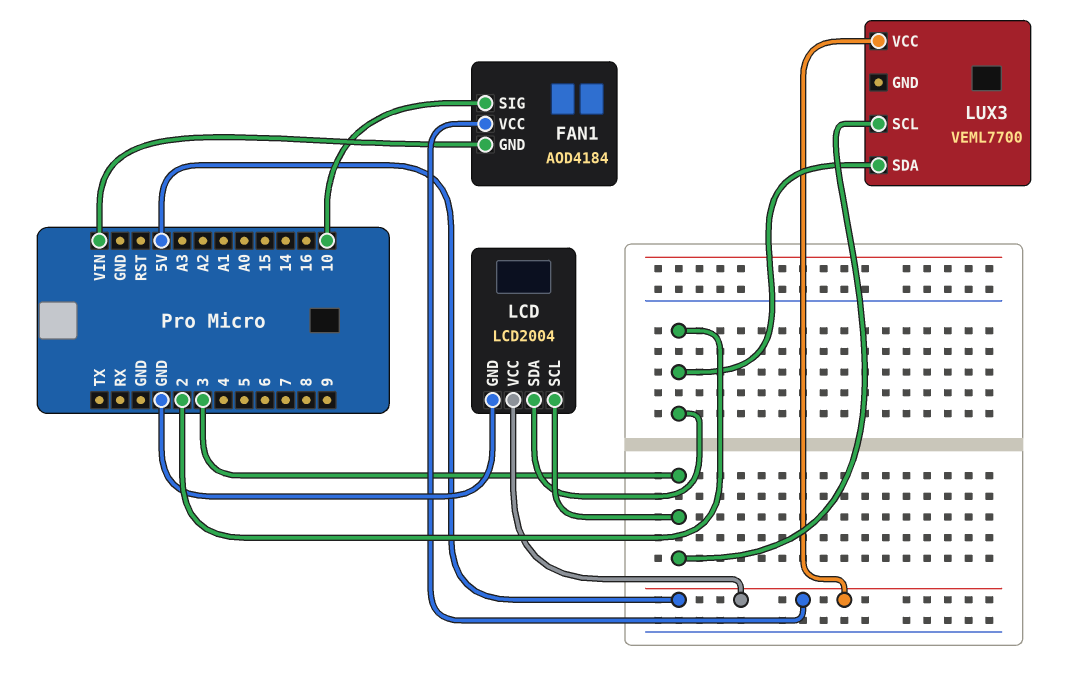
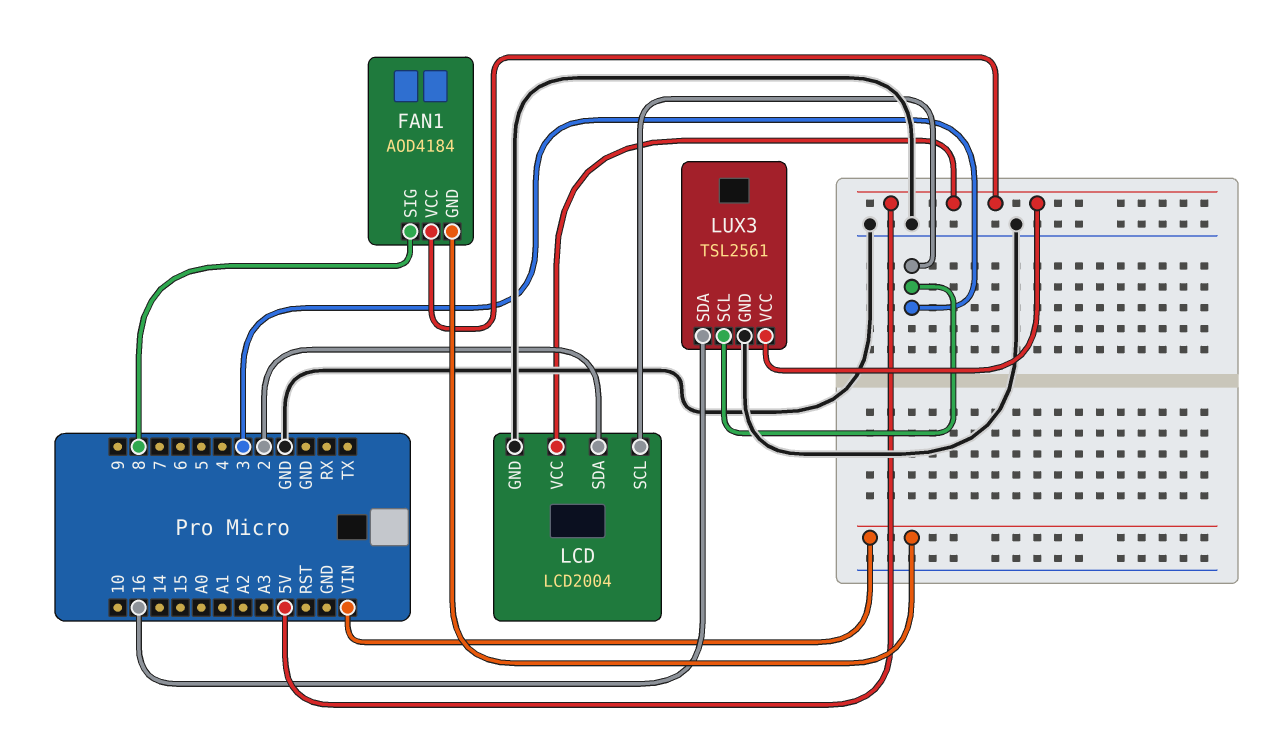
FAN1 pin SIG: 10 -> 8
LUX3: VEML7700 -> TSL2561
LUX3 pin GND: none -> GND
LUX3 pin SDA: 2 -> 16

